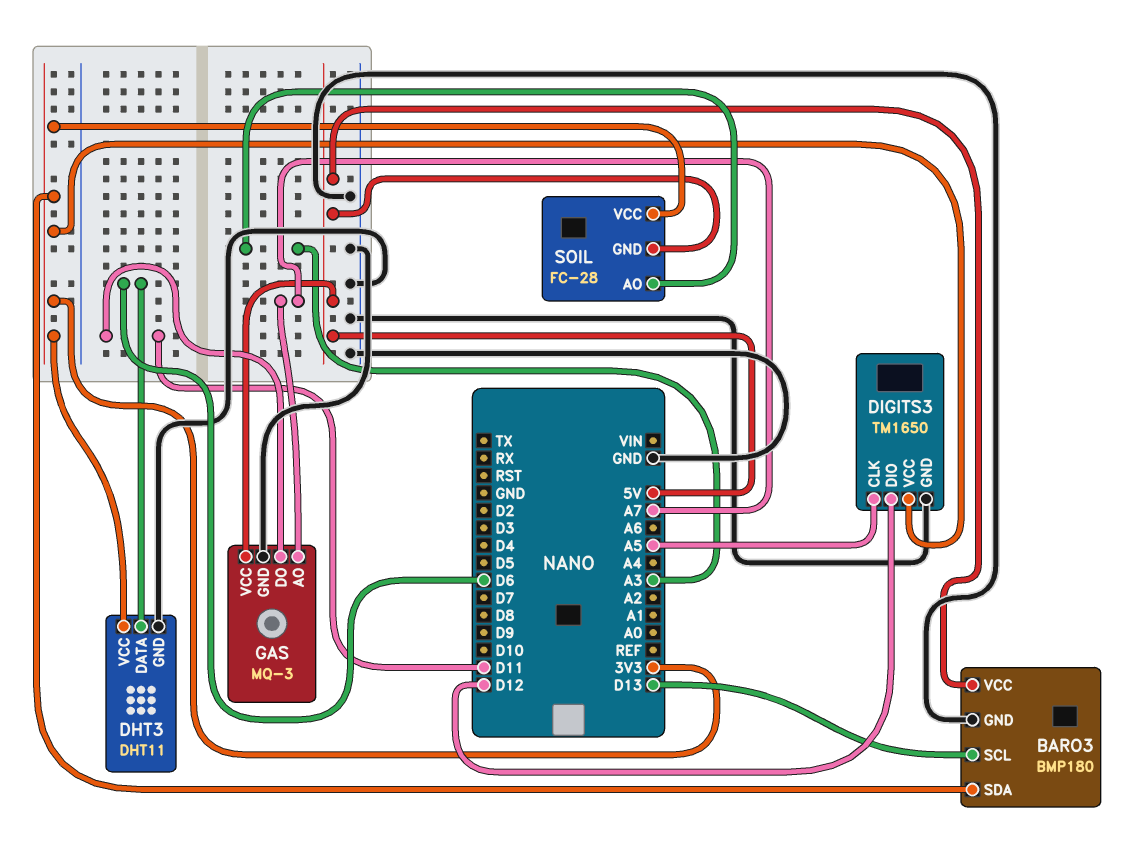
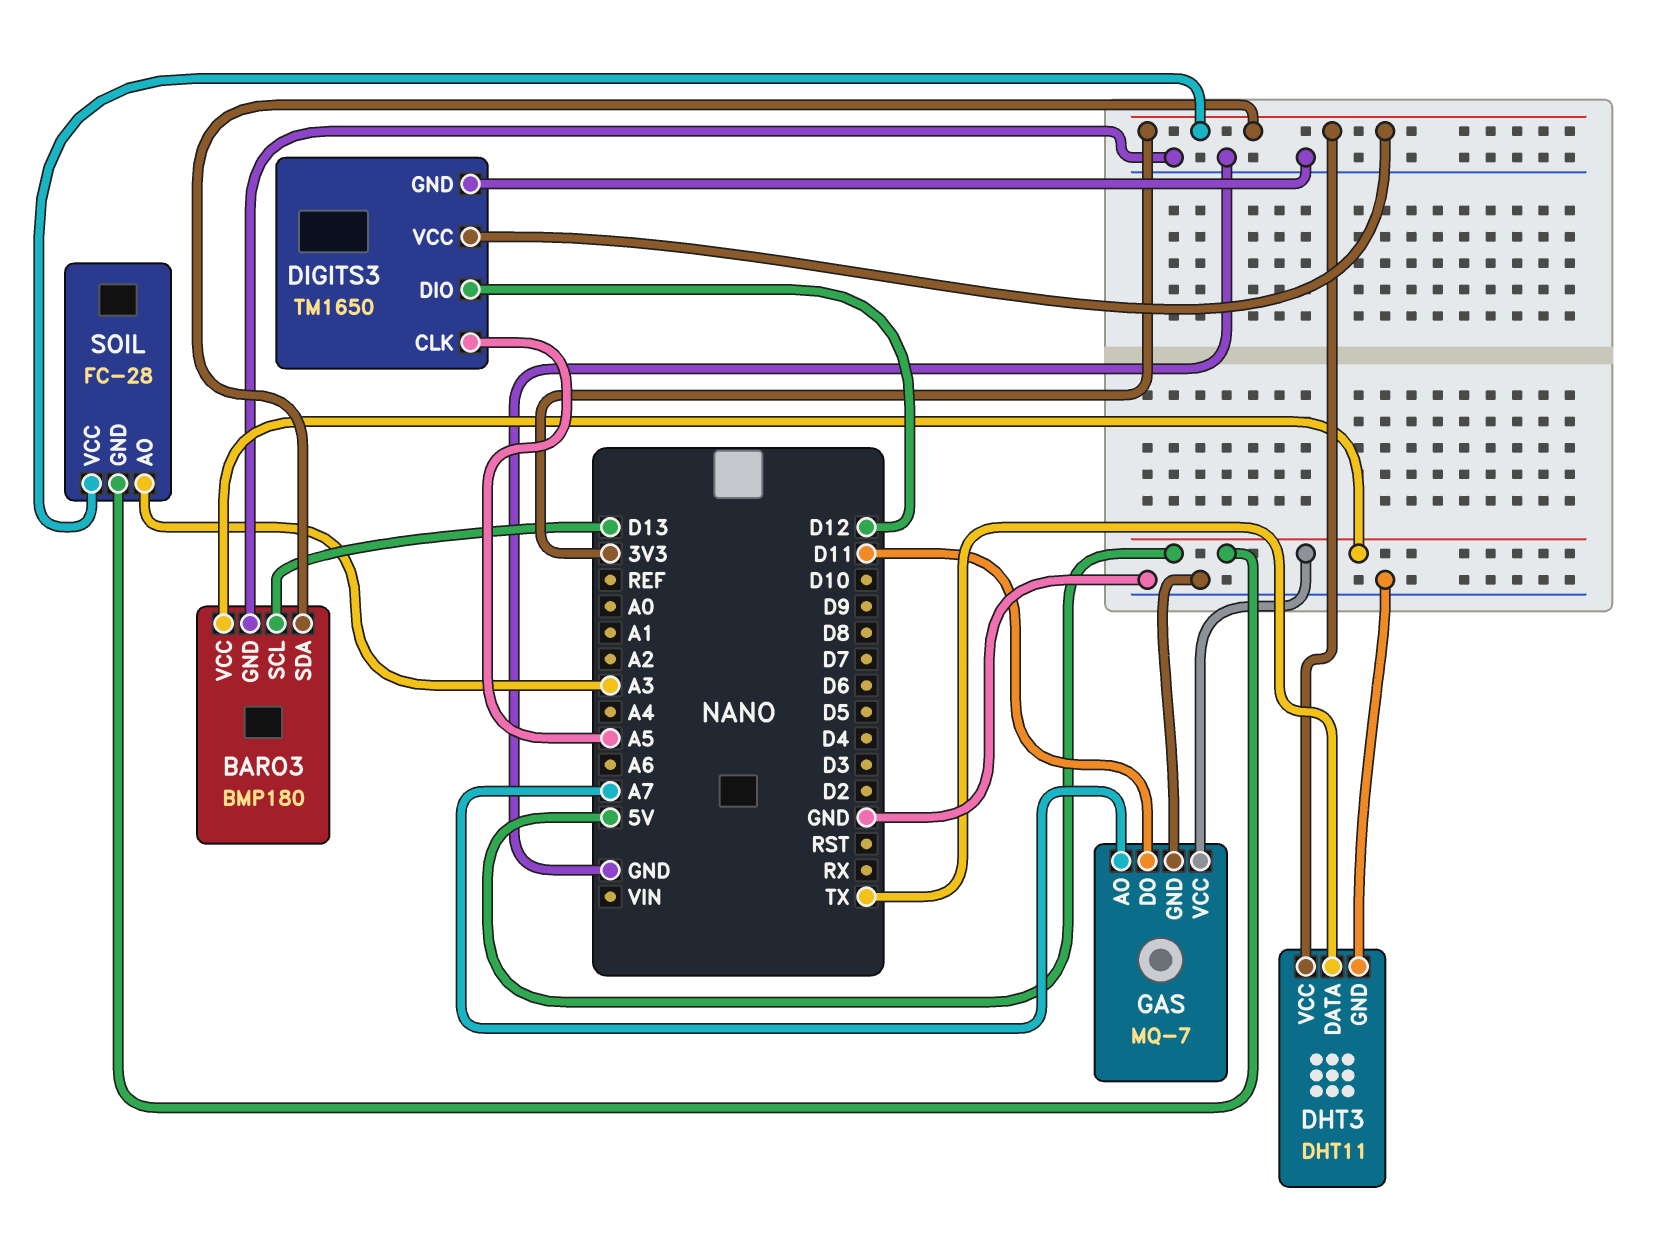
DHT3 pin DATA: D6 -> TX
GAS: MQ-3 -> MQ-7

